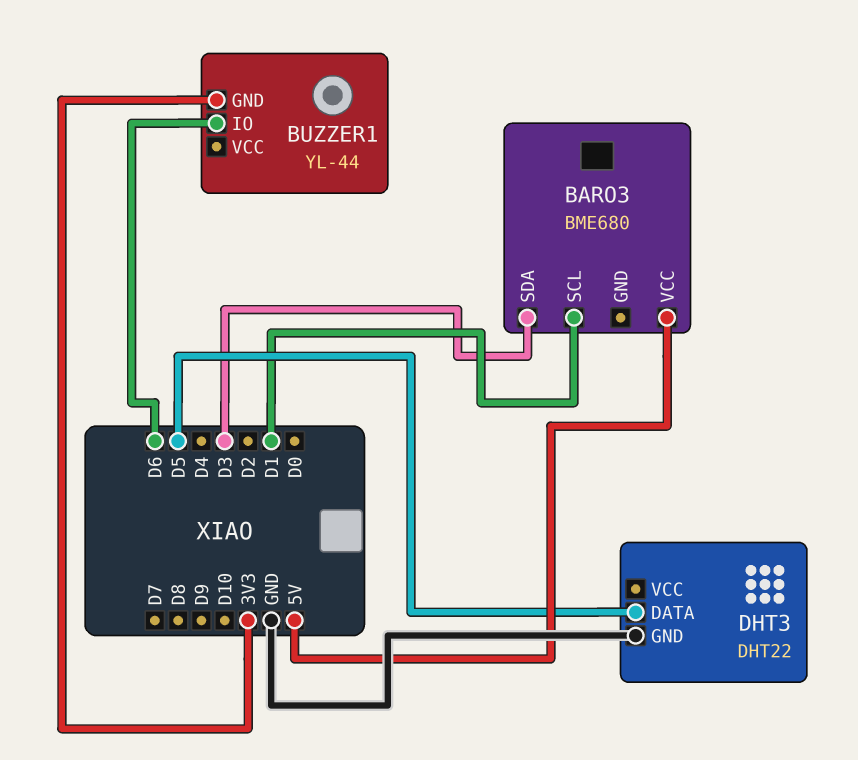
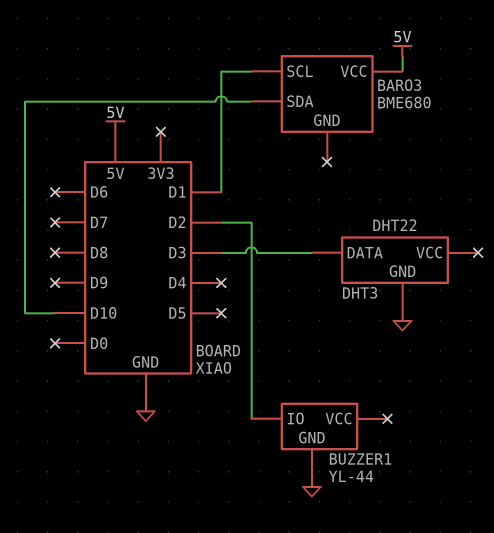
BARO3 pin SDA: D3 -> D10
BUZZER1 pin GND: 3V3 -> GND
BUZZER1 pin IO: D6 -> D2
DHT3 pin DATA: D5 -> D3

